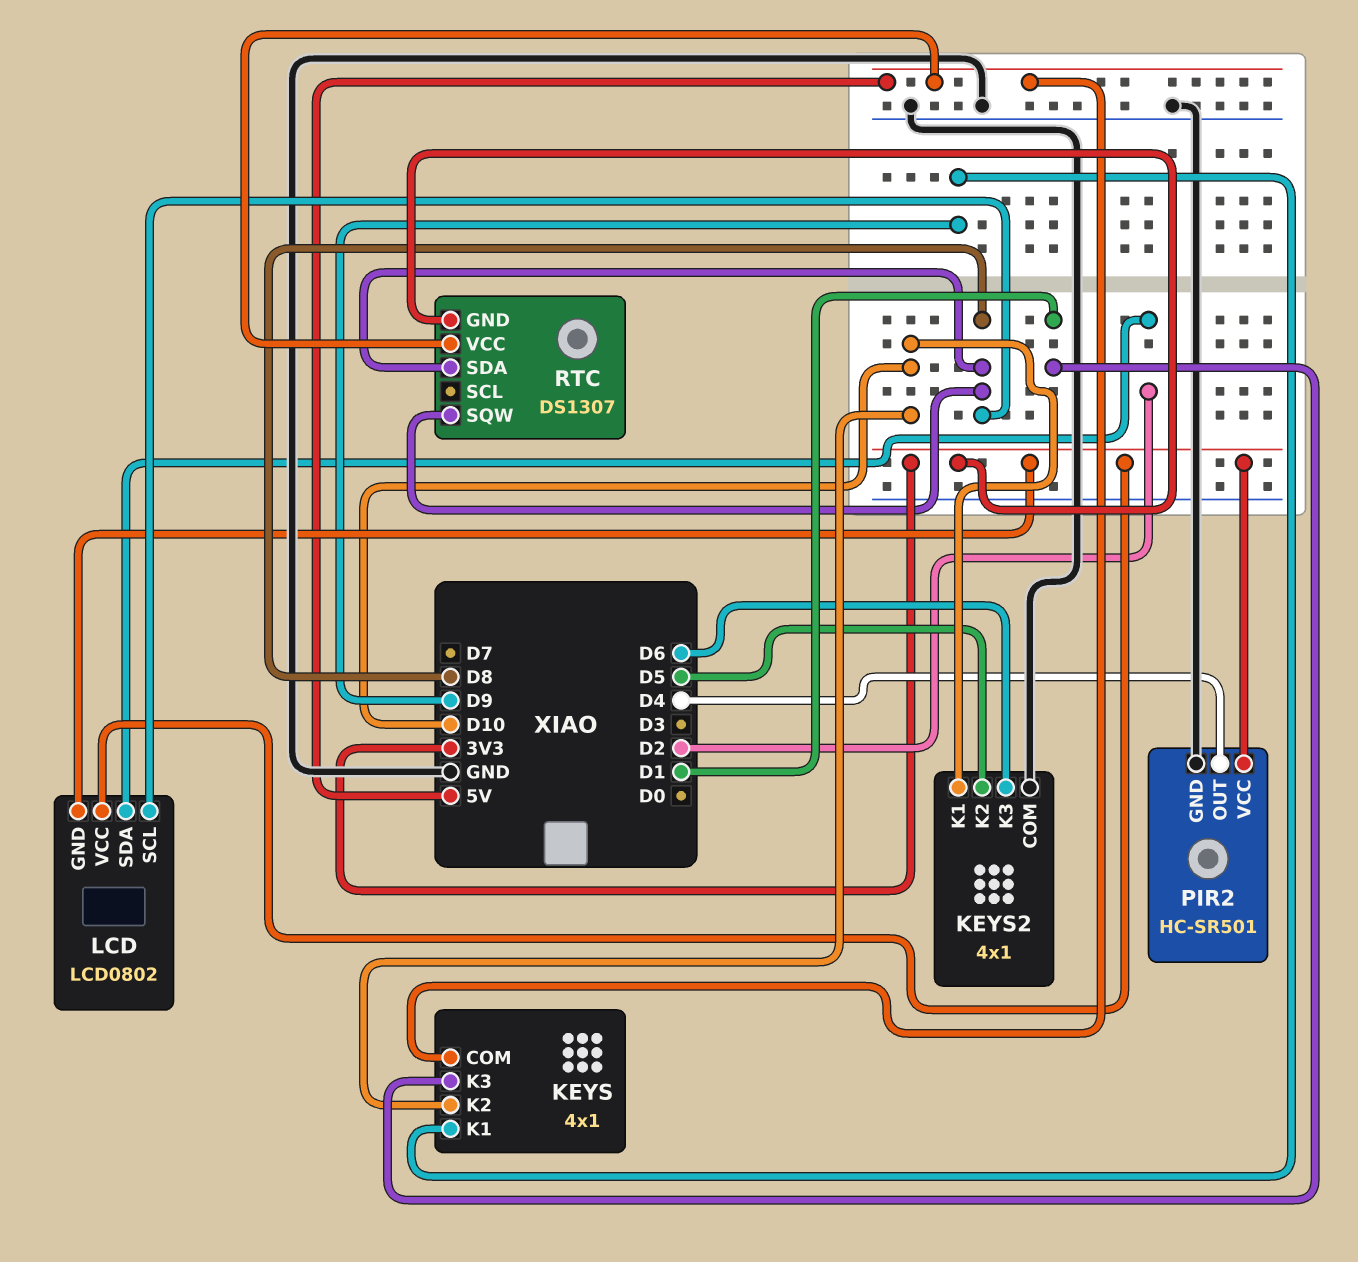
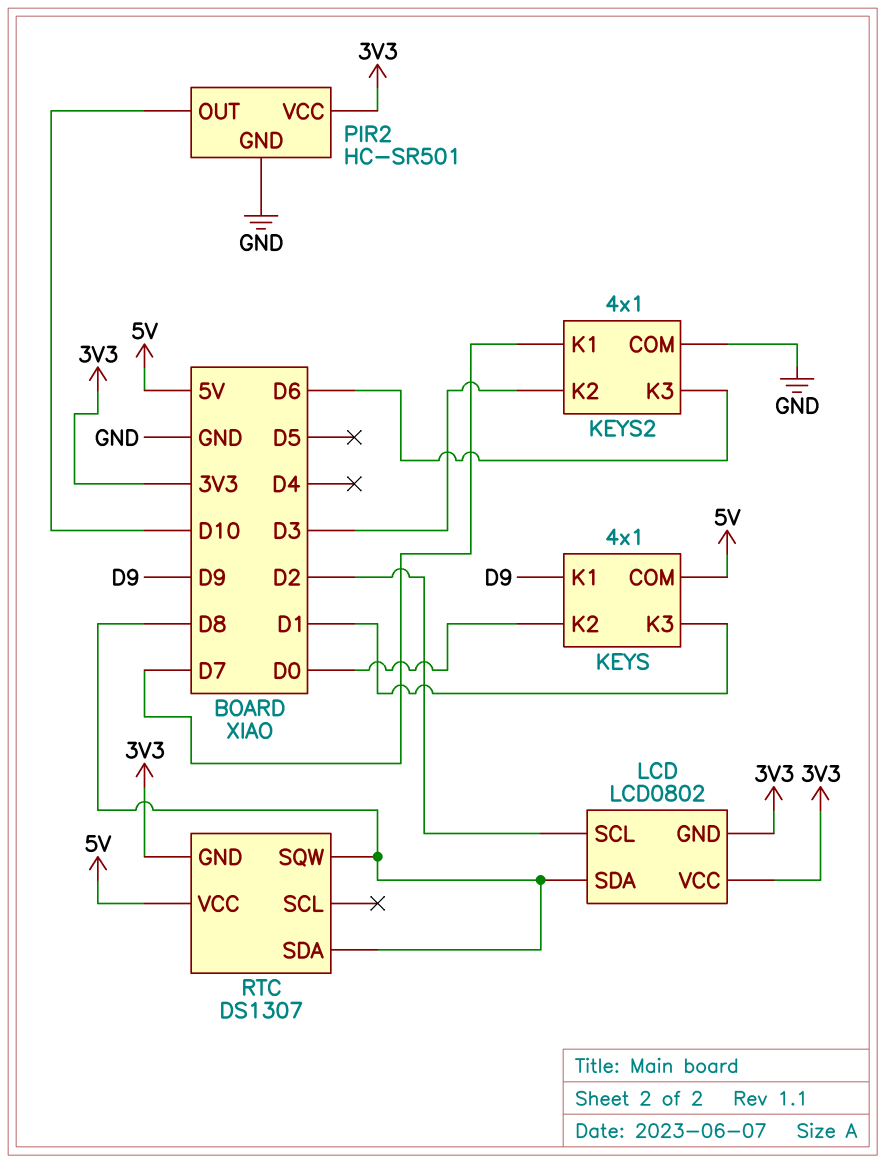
KEYS pin K2: D10 -> D0
KEYS2 pin K1: D10 -> D7
KEYS2 pin K2: D5 -> D3
LCD pin SCL: D8 -> D2
LCD pin SDA: D2 -> D8
PIR2 pin OUT: D4 -> D10

